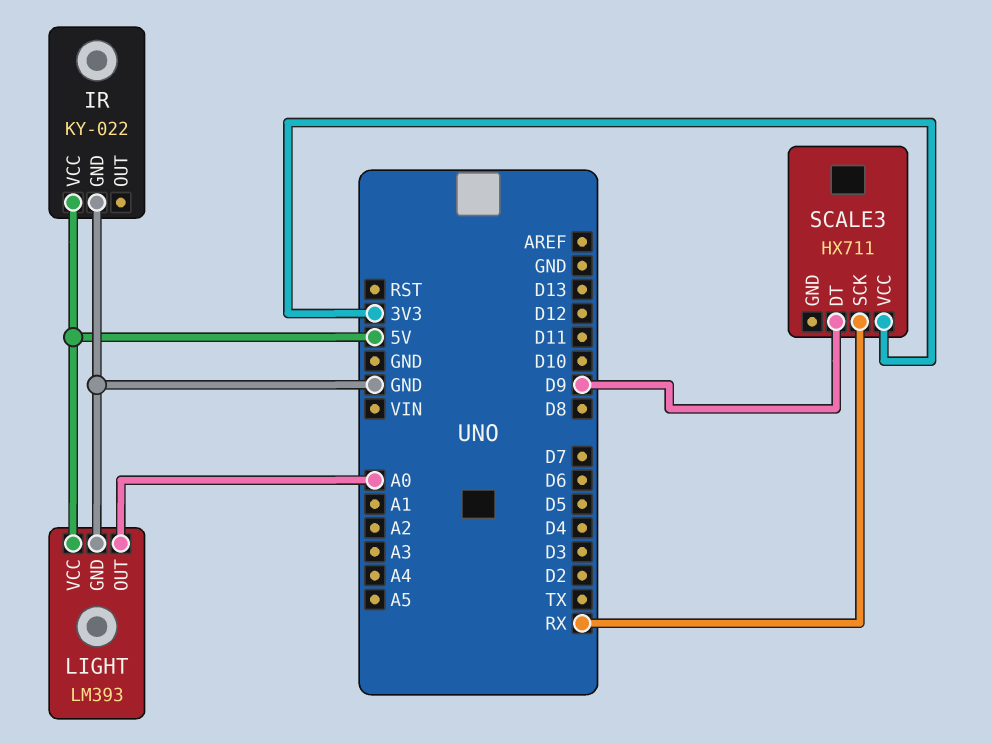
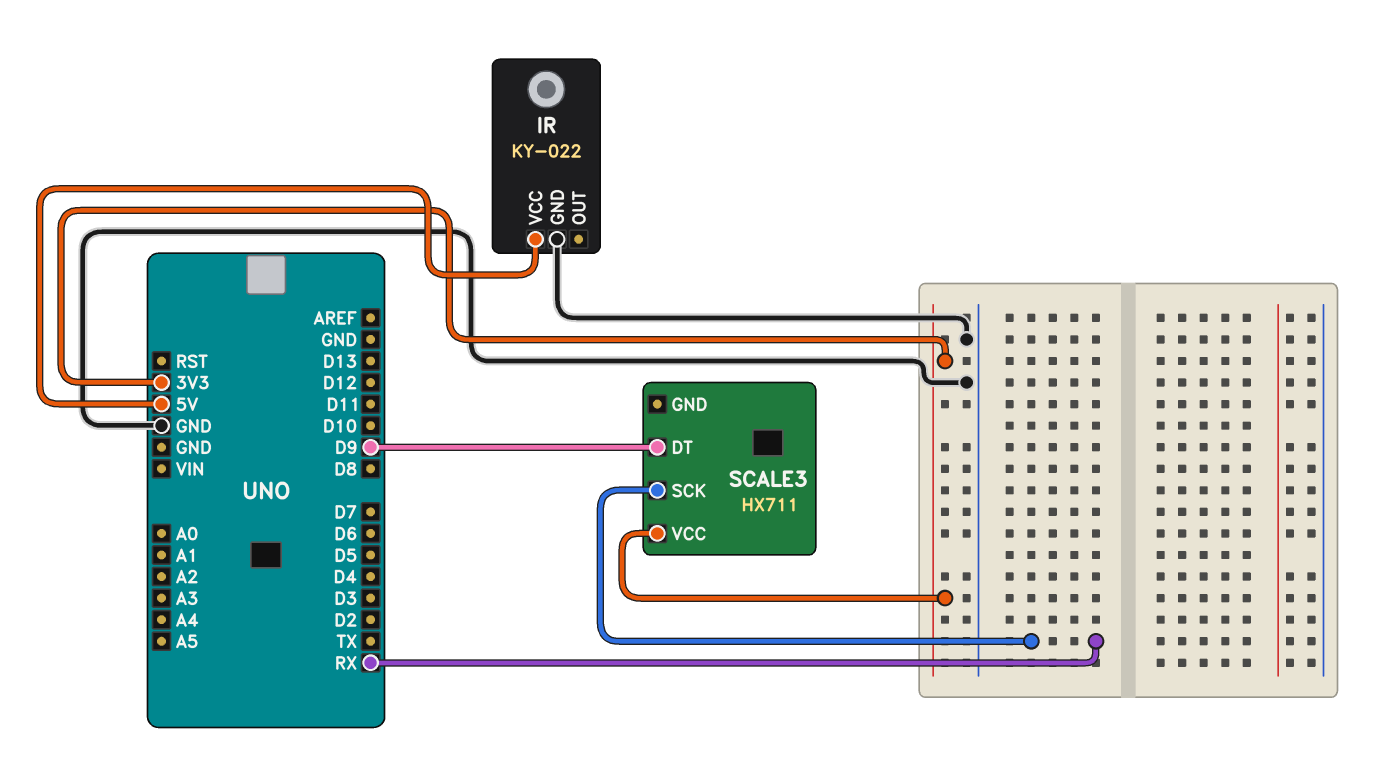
LIGHT: LM393 -> none
LIGHT pin GND: GND -> none
LIGHT pin OUT: A0 -> none
LIGHT pin VCC: 5V -> none

